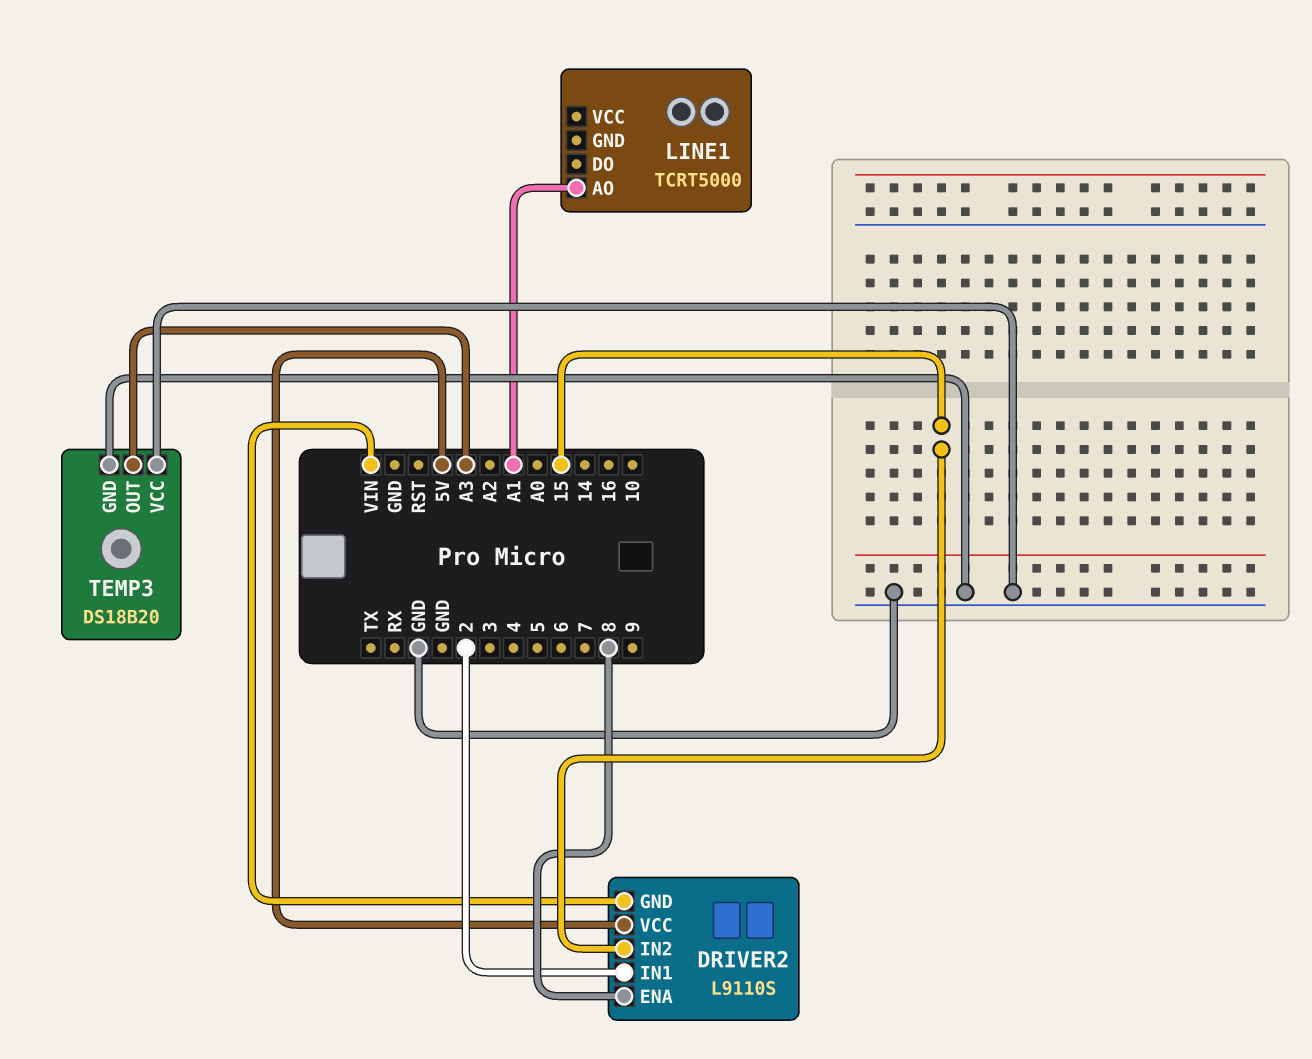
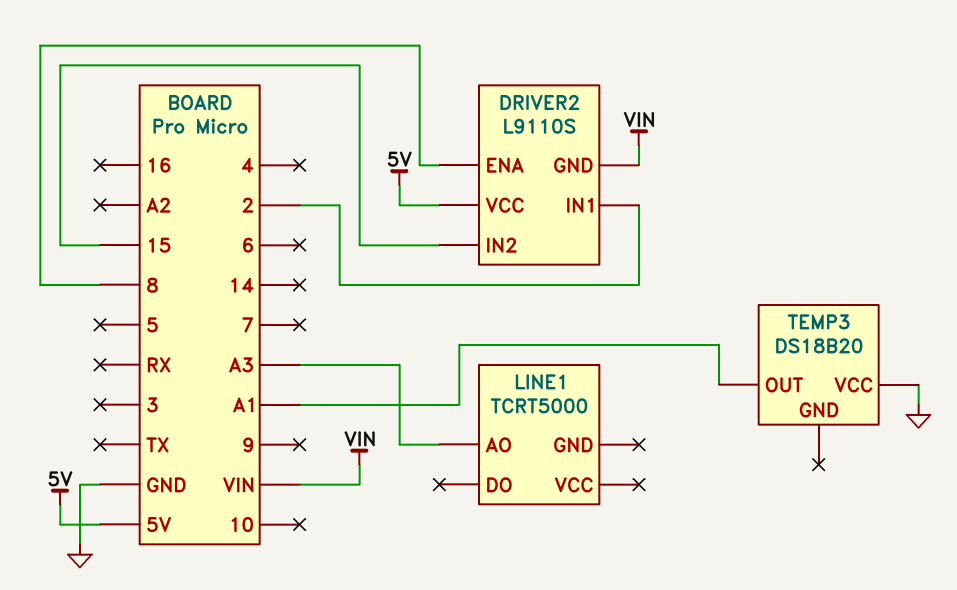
LINE1 pin AO: A1 -> A3
TEMP3 pin GND: GND -> none
TEMP3 pin OUT: A3 -> A1

